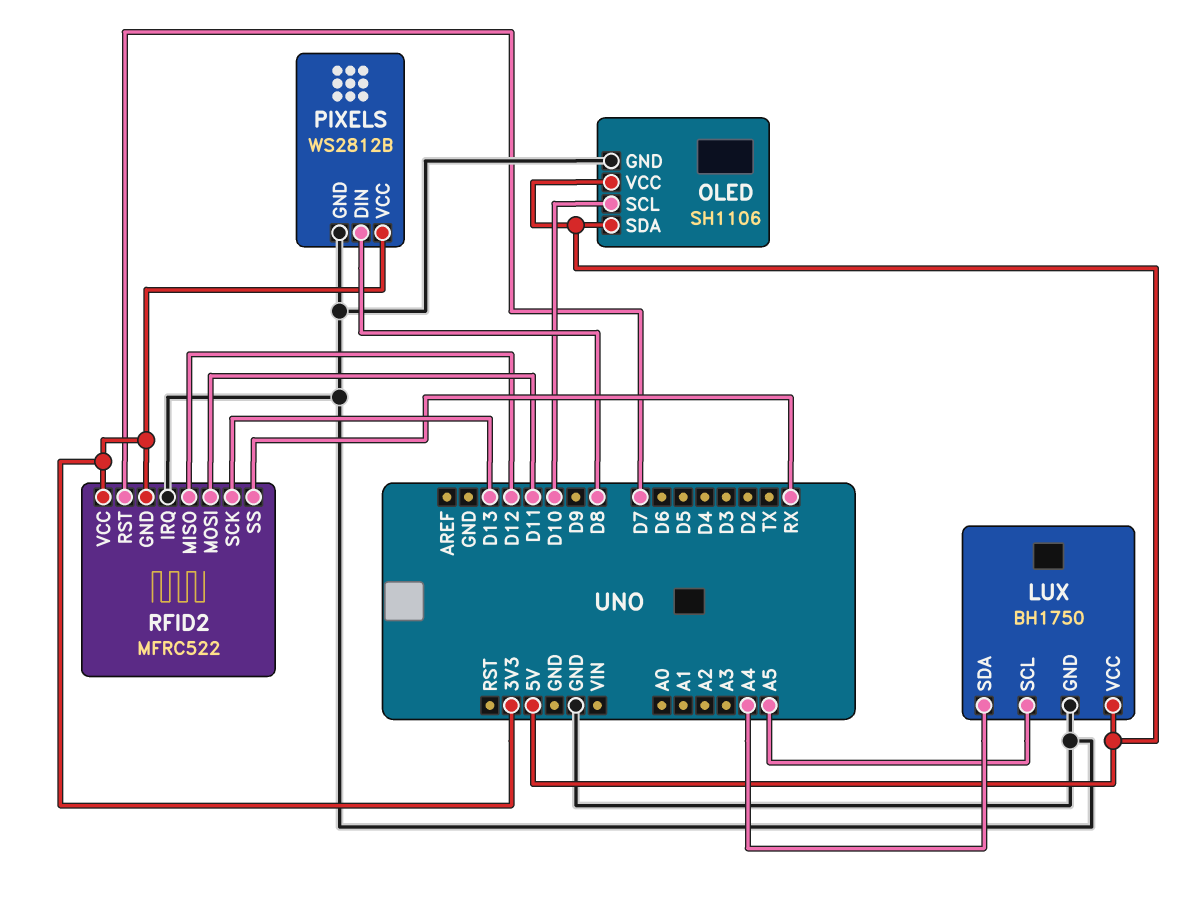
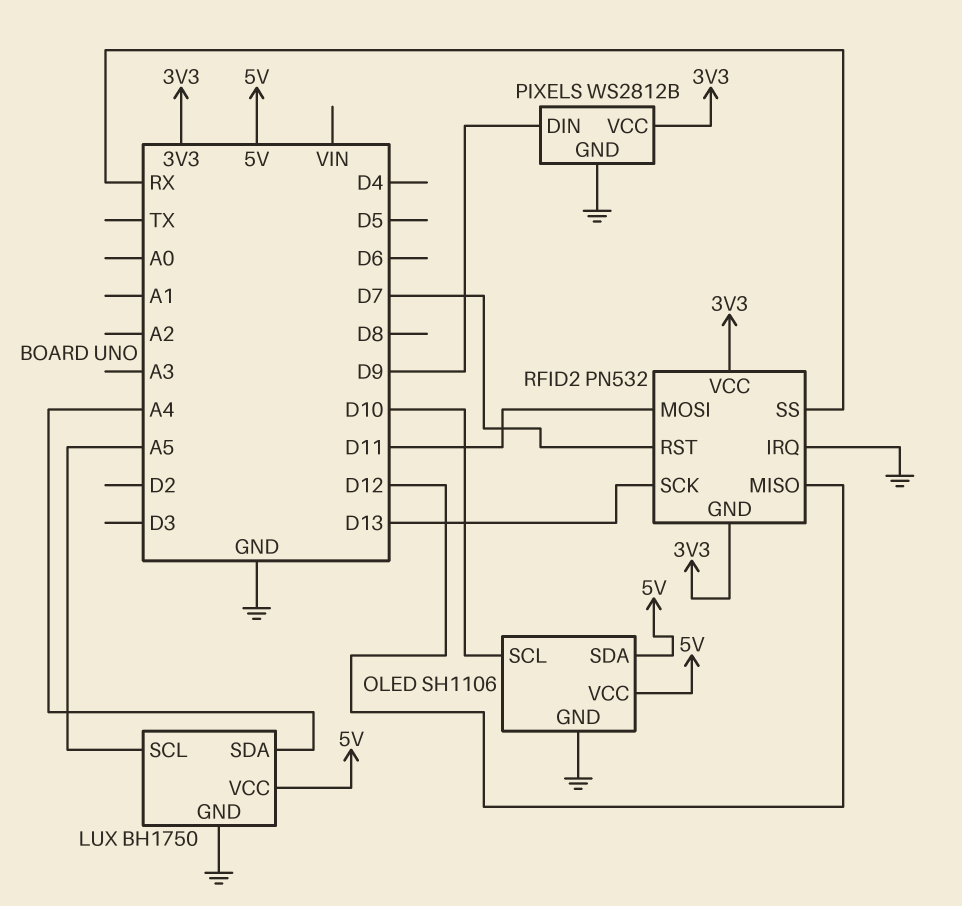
PIXELS pin DIN: D8 -> D9
RFID2: MFRC522 -> PN532

